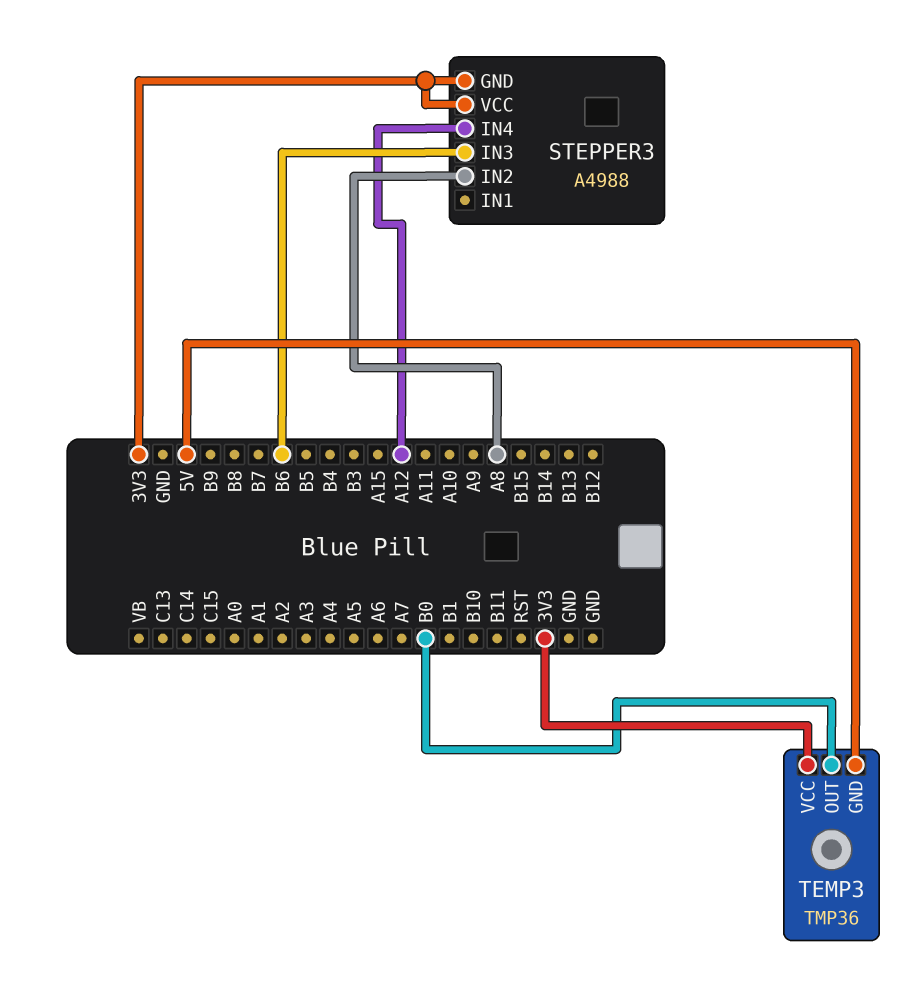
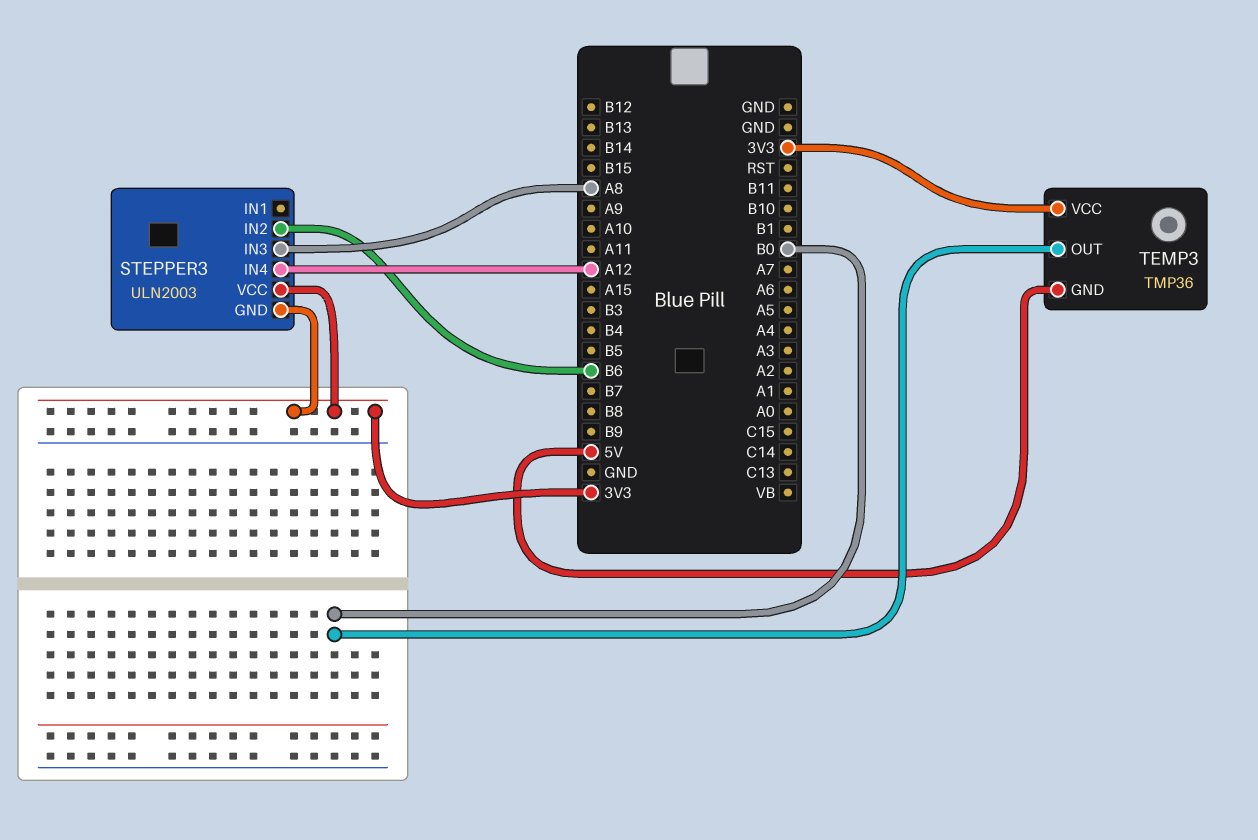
STEPPER3: A4988 -> ULN2003
STEPPER3 pin IN2: A8 -> B6
STEPPER3 pin IN3: B6 -> A8

